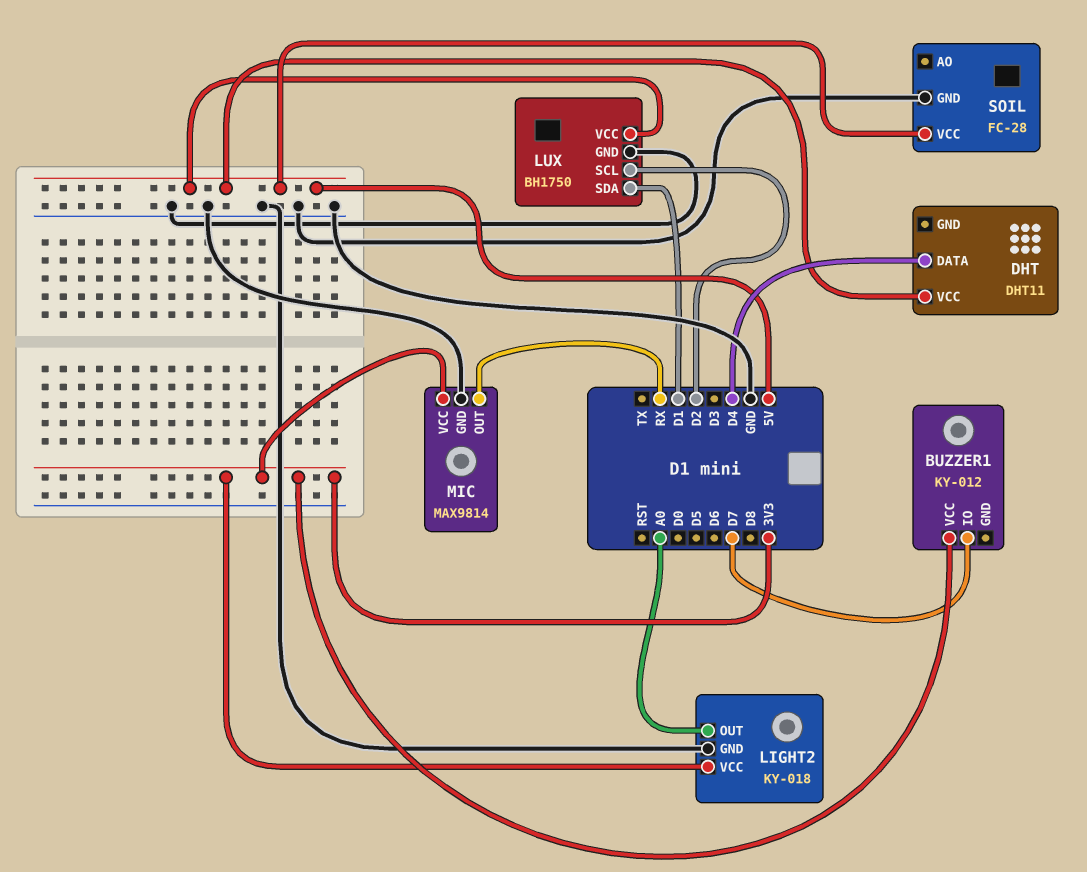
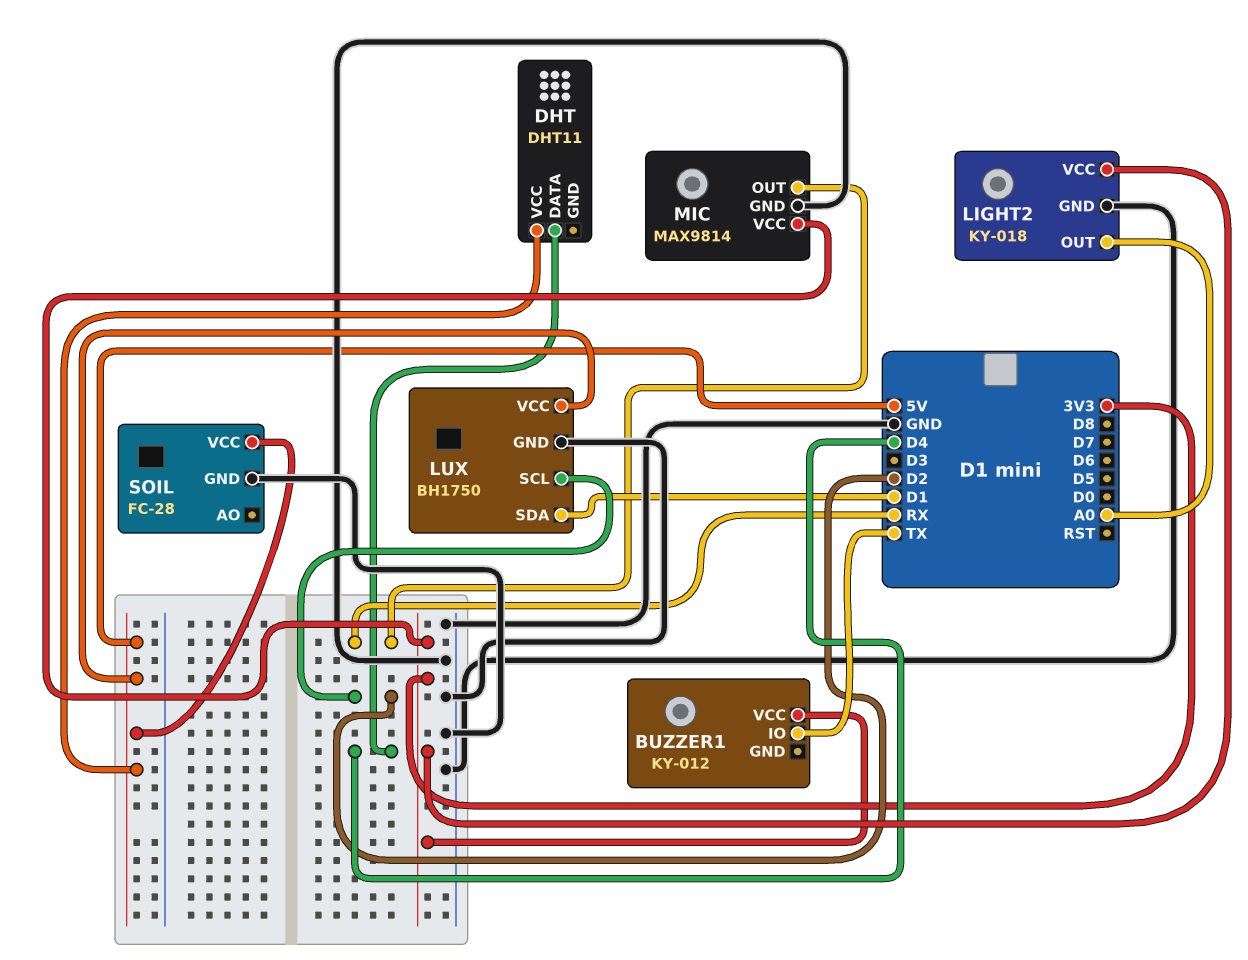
BUZZER1 pin IO: D7 -> TX

